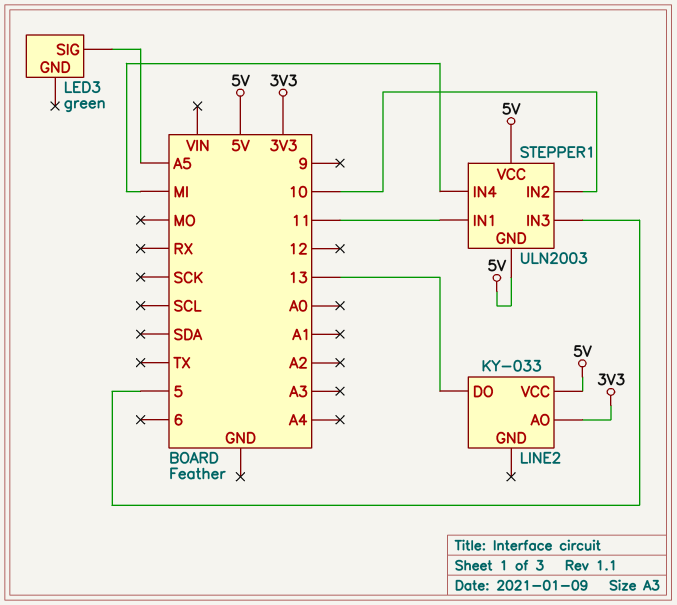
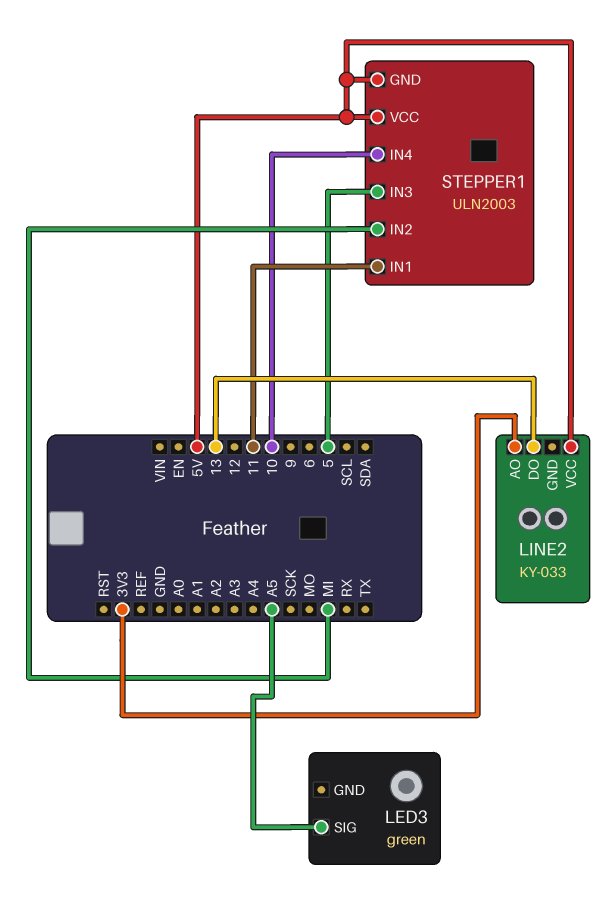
STEPPER1 pin IN2: 10 -> MI
STEPPER1 pin IN4: MI -> 10

